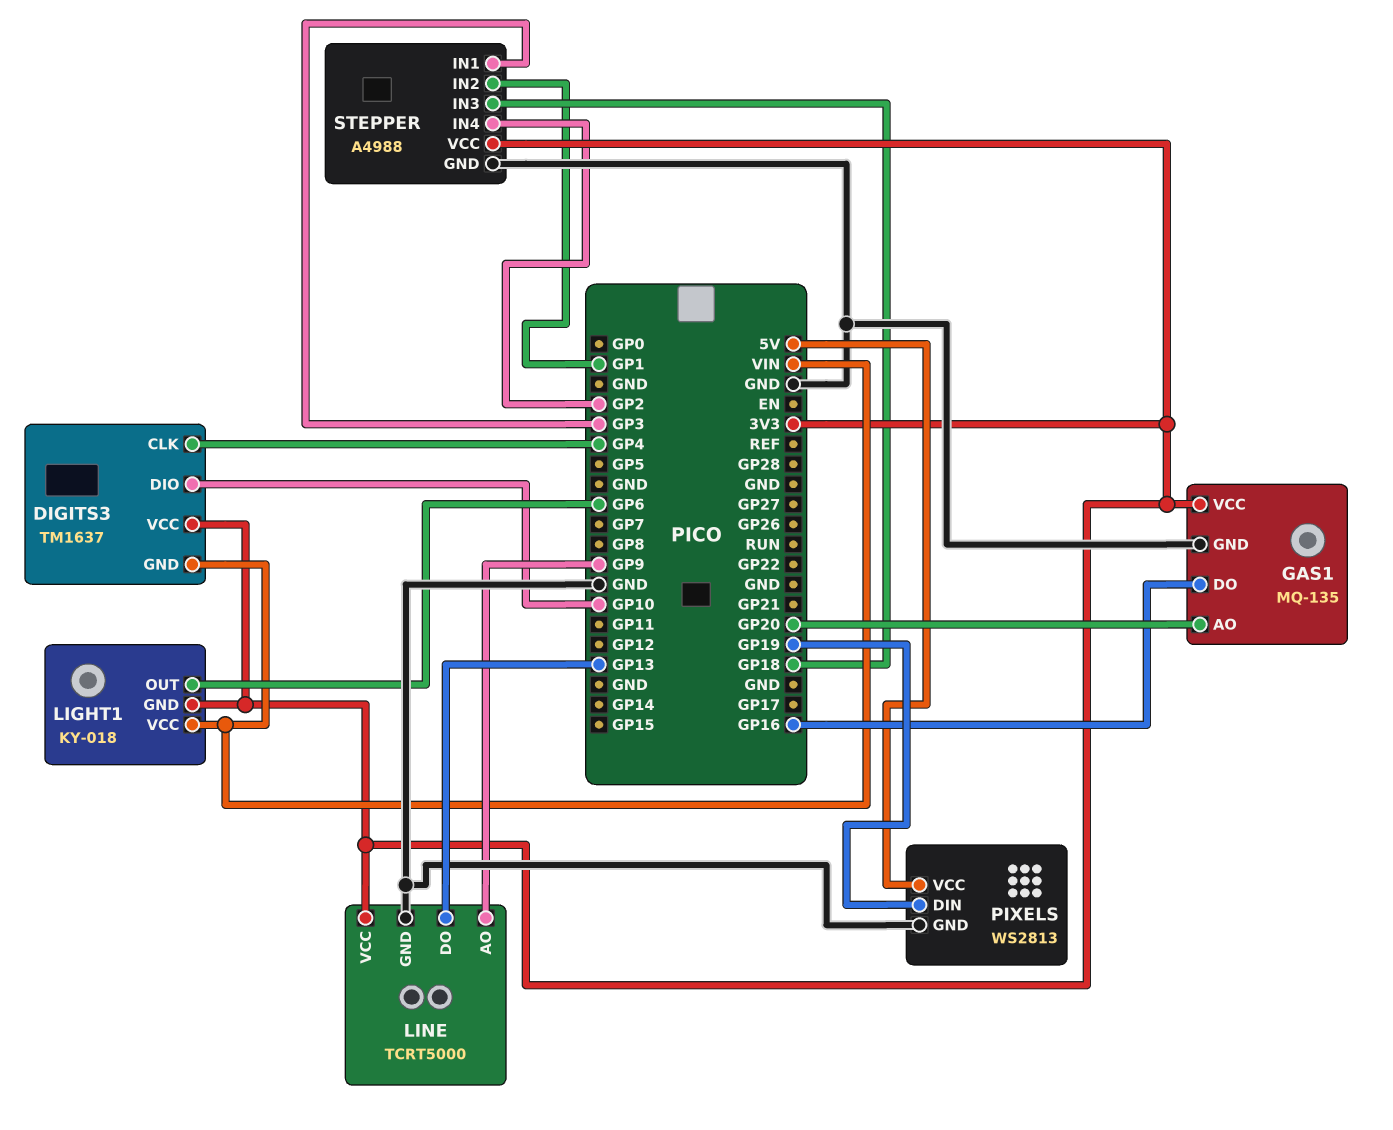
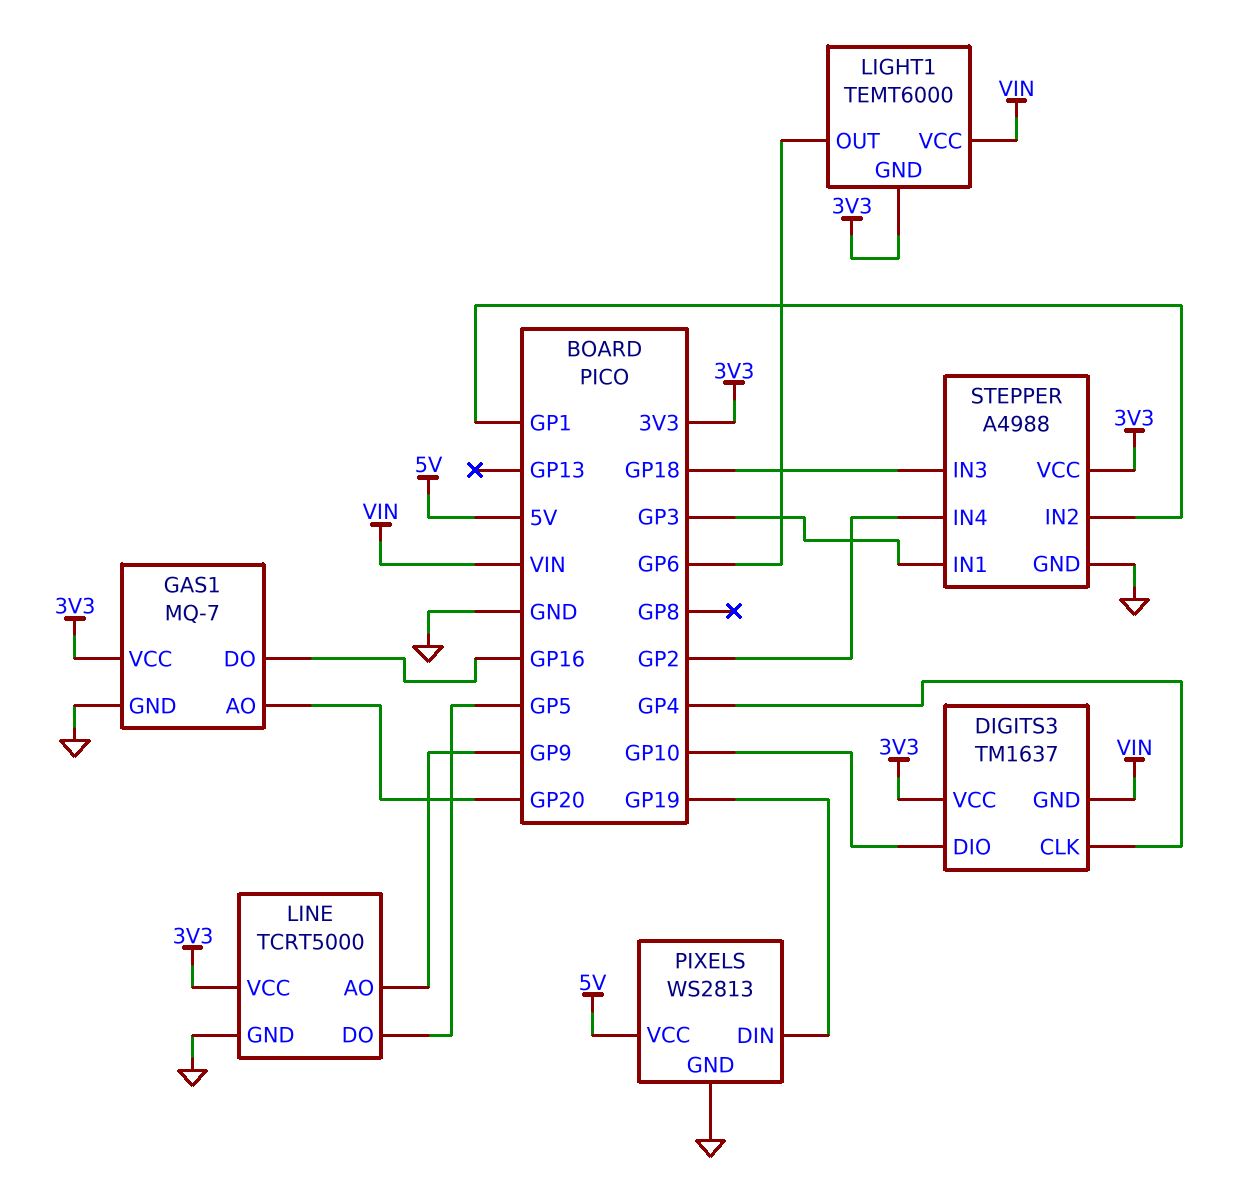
GAS1: MQ-135 -> MQ-7
LIGHT1: KY-018 -> TEMT6000
LINE pin DO: GP13 -> GP5

